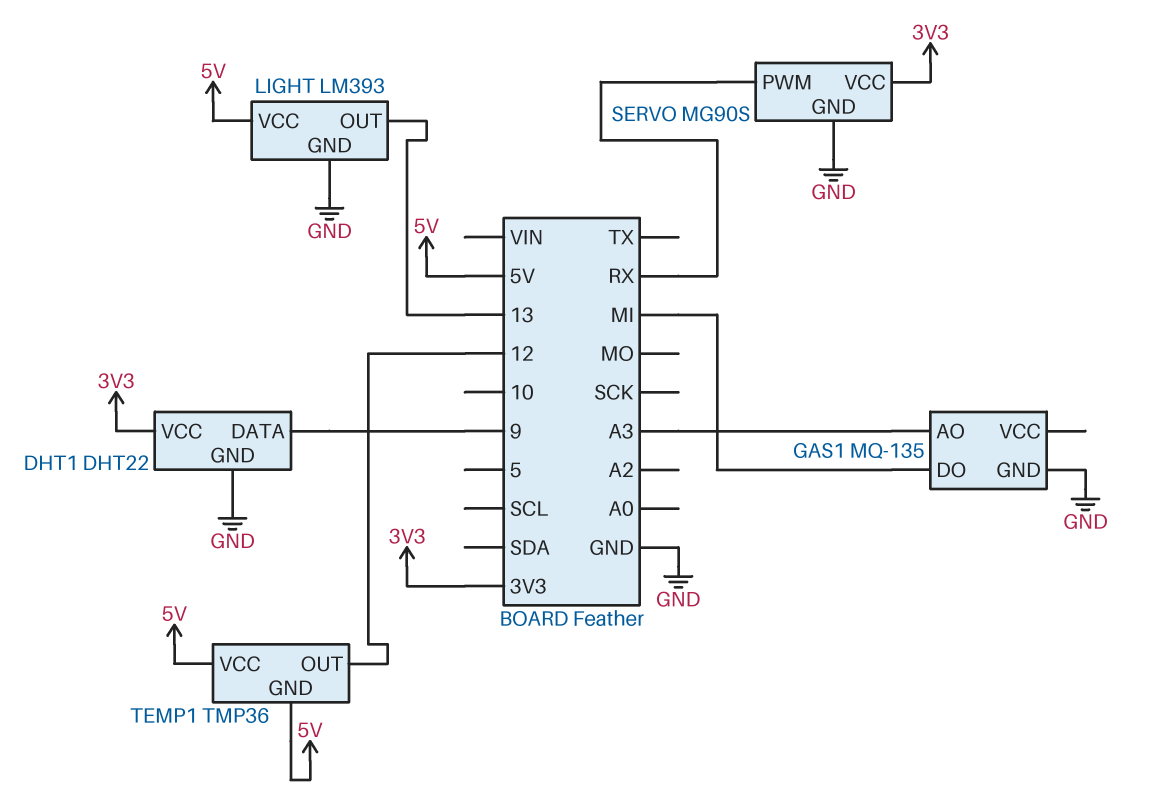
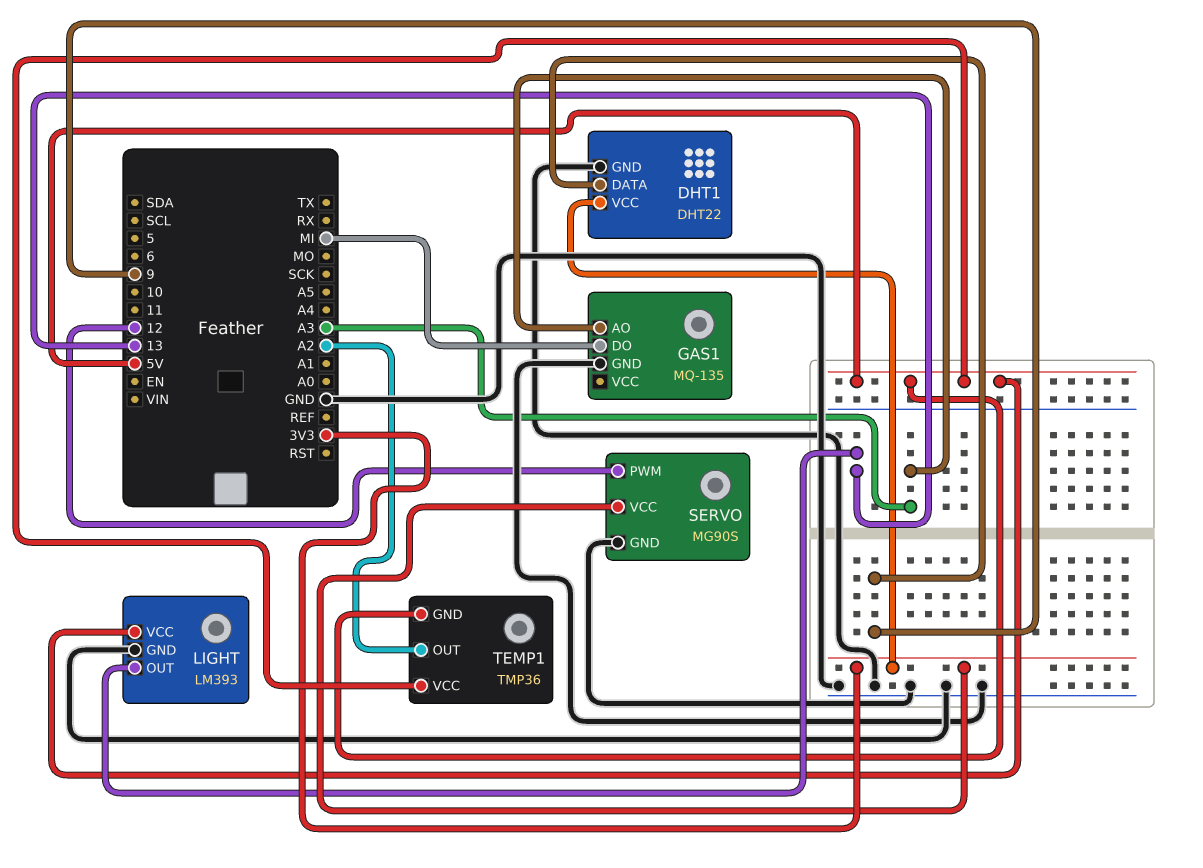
SERVO pin PWM: RX -> 12
TEMP1 pin OUT: 12 -> A2

